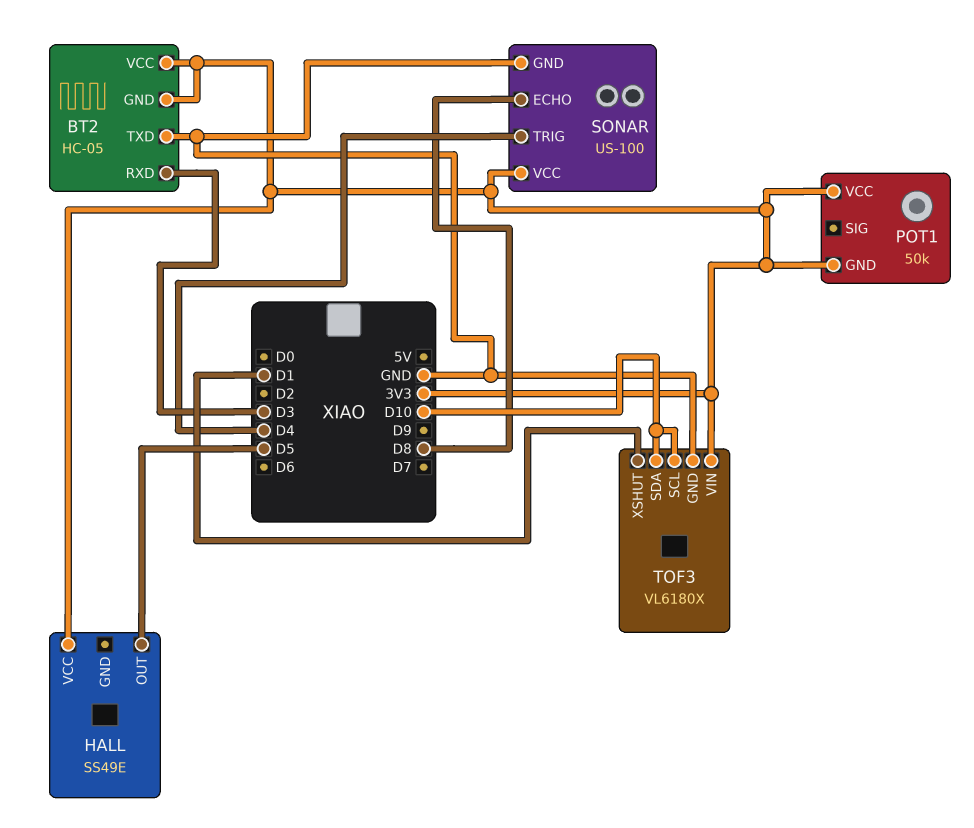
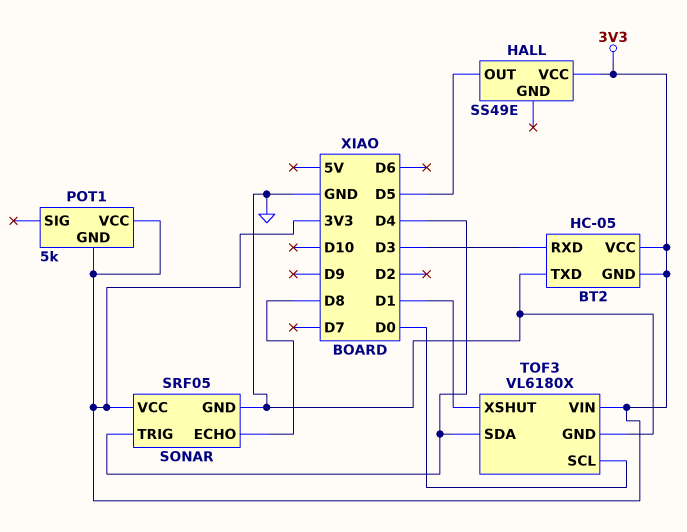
POT1: 50k -> 5k
SONAR: US-100 -> SRF05
TOF3 pin SCL: D10 -> D0
TOF3 pin SDA: D10 -> D4

